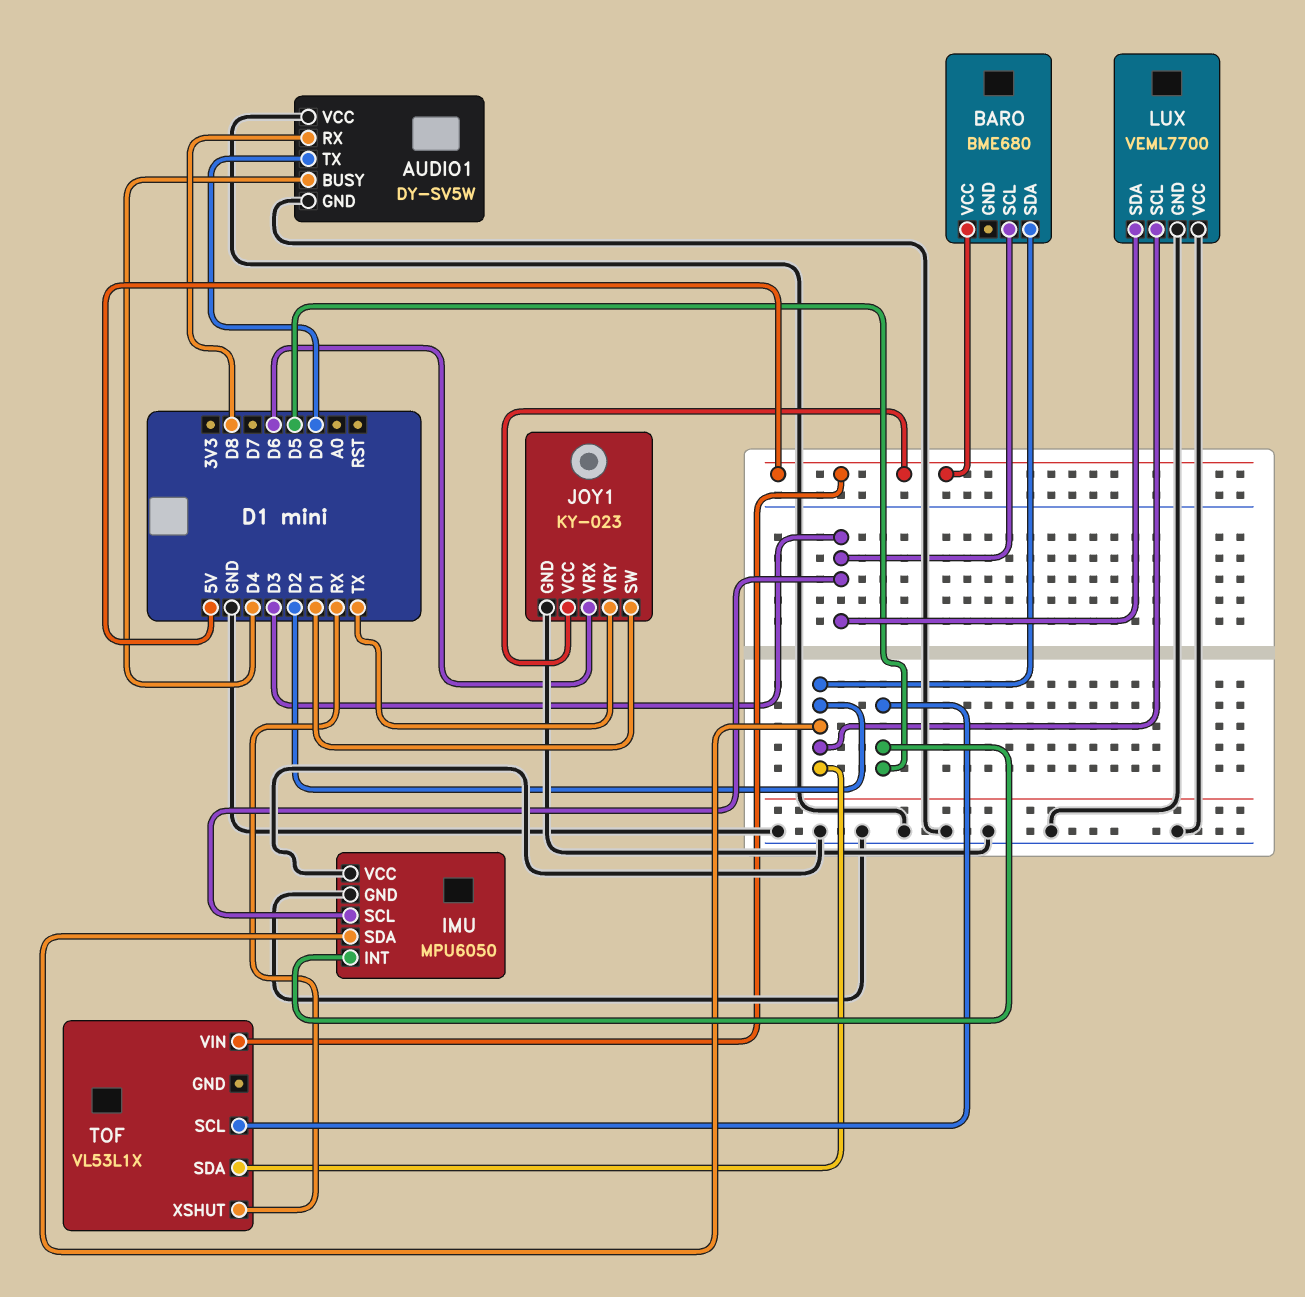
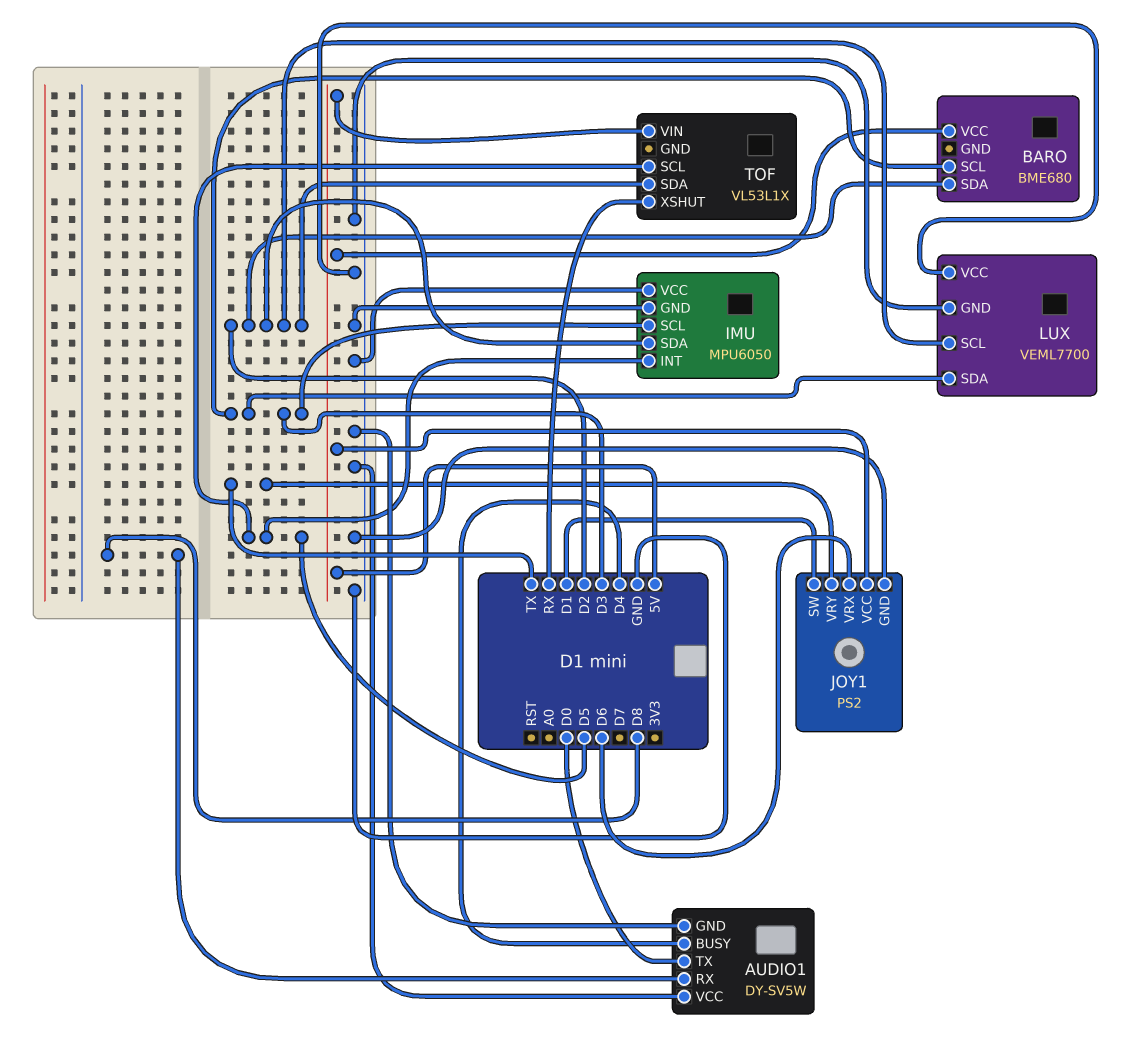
JOY1: KY-023 -> PS2

